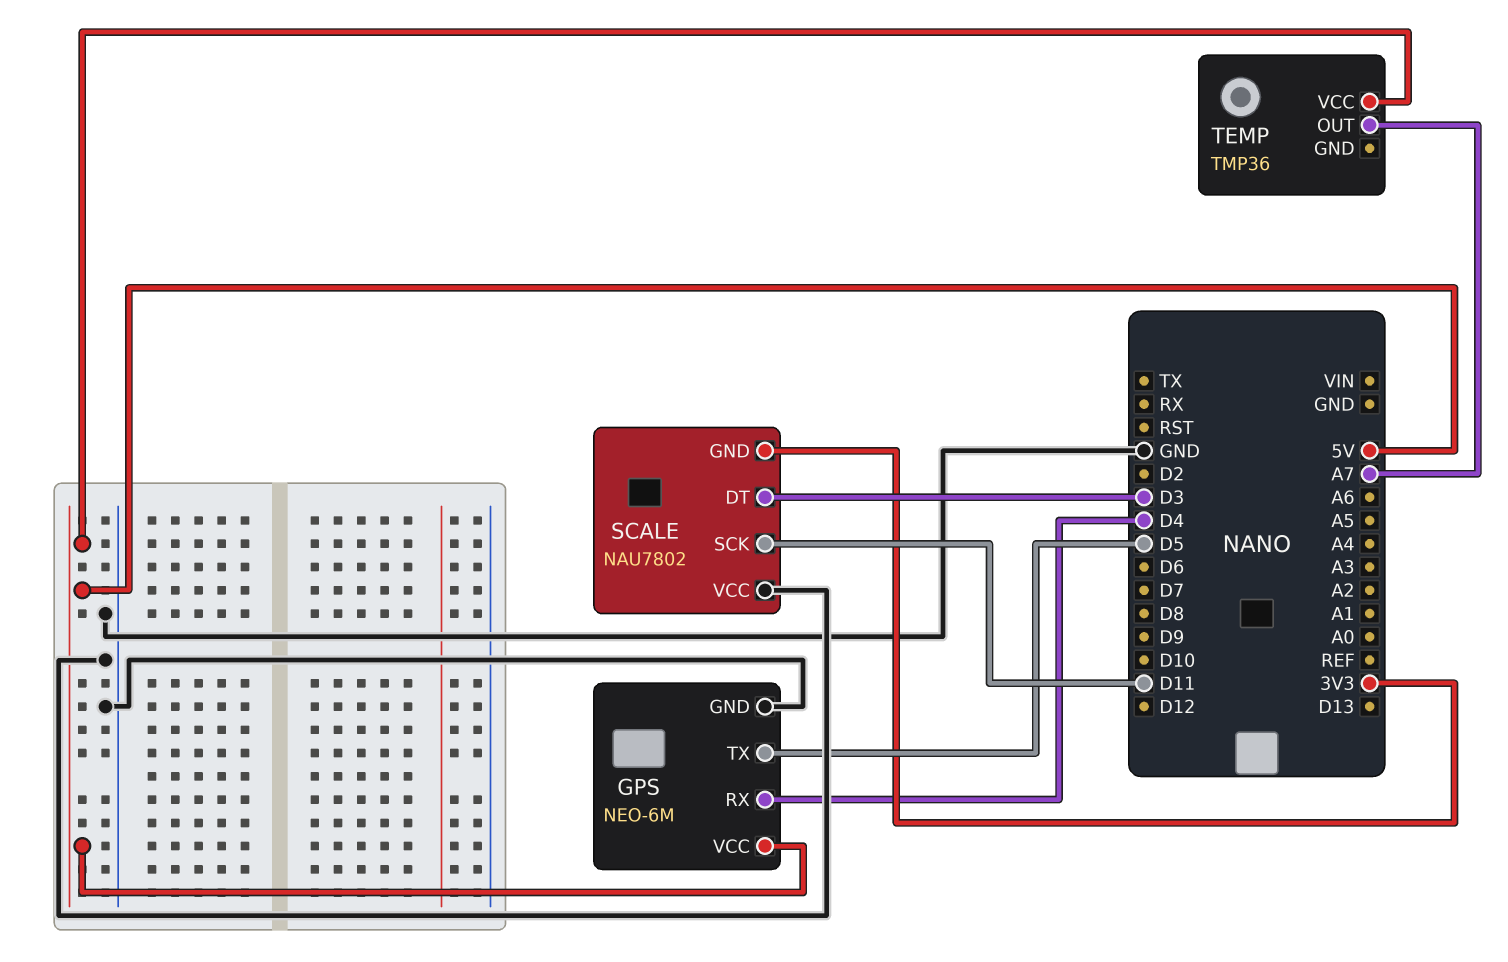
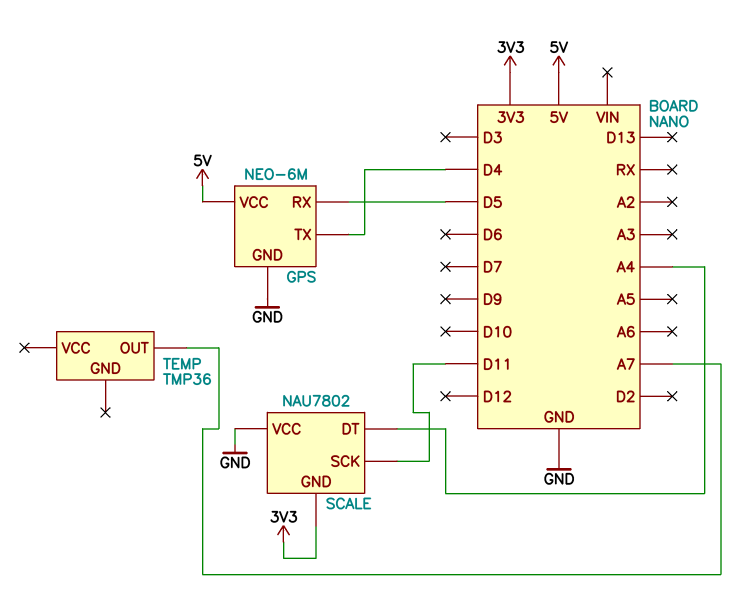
GPS pin RX: D4 -> D5
GPS pin TX: D5 -> D4
SCALE pin DT: D3 -> A4
TEMP pin VCC: 5V -> none

